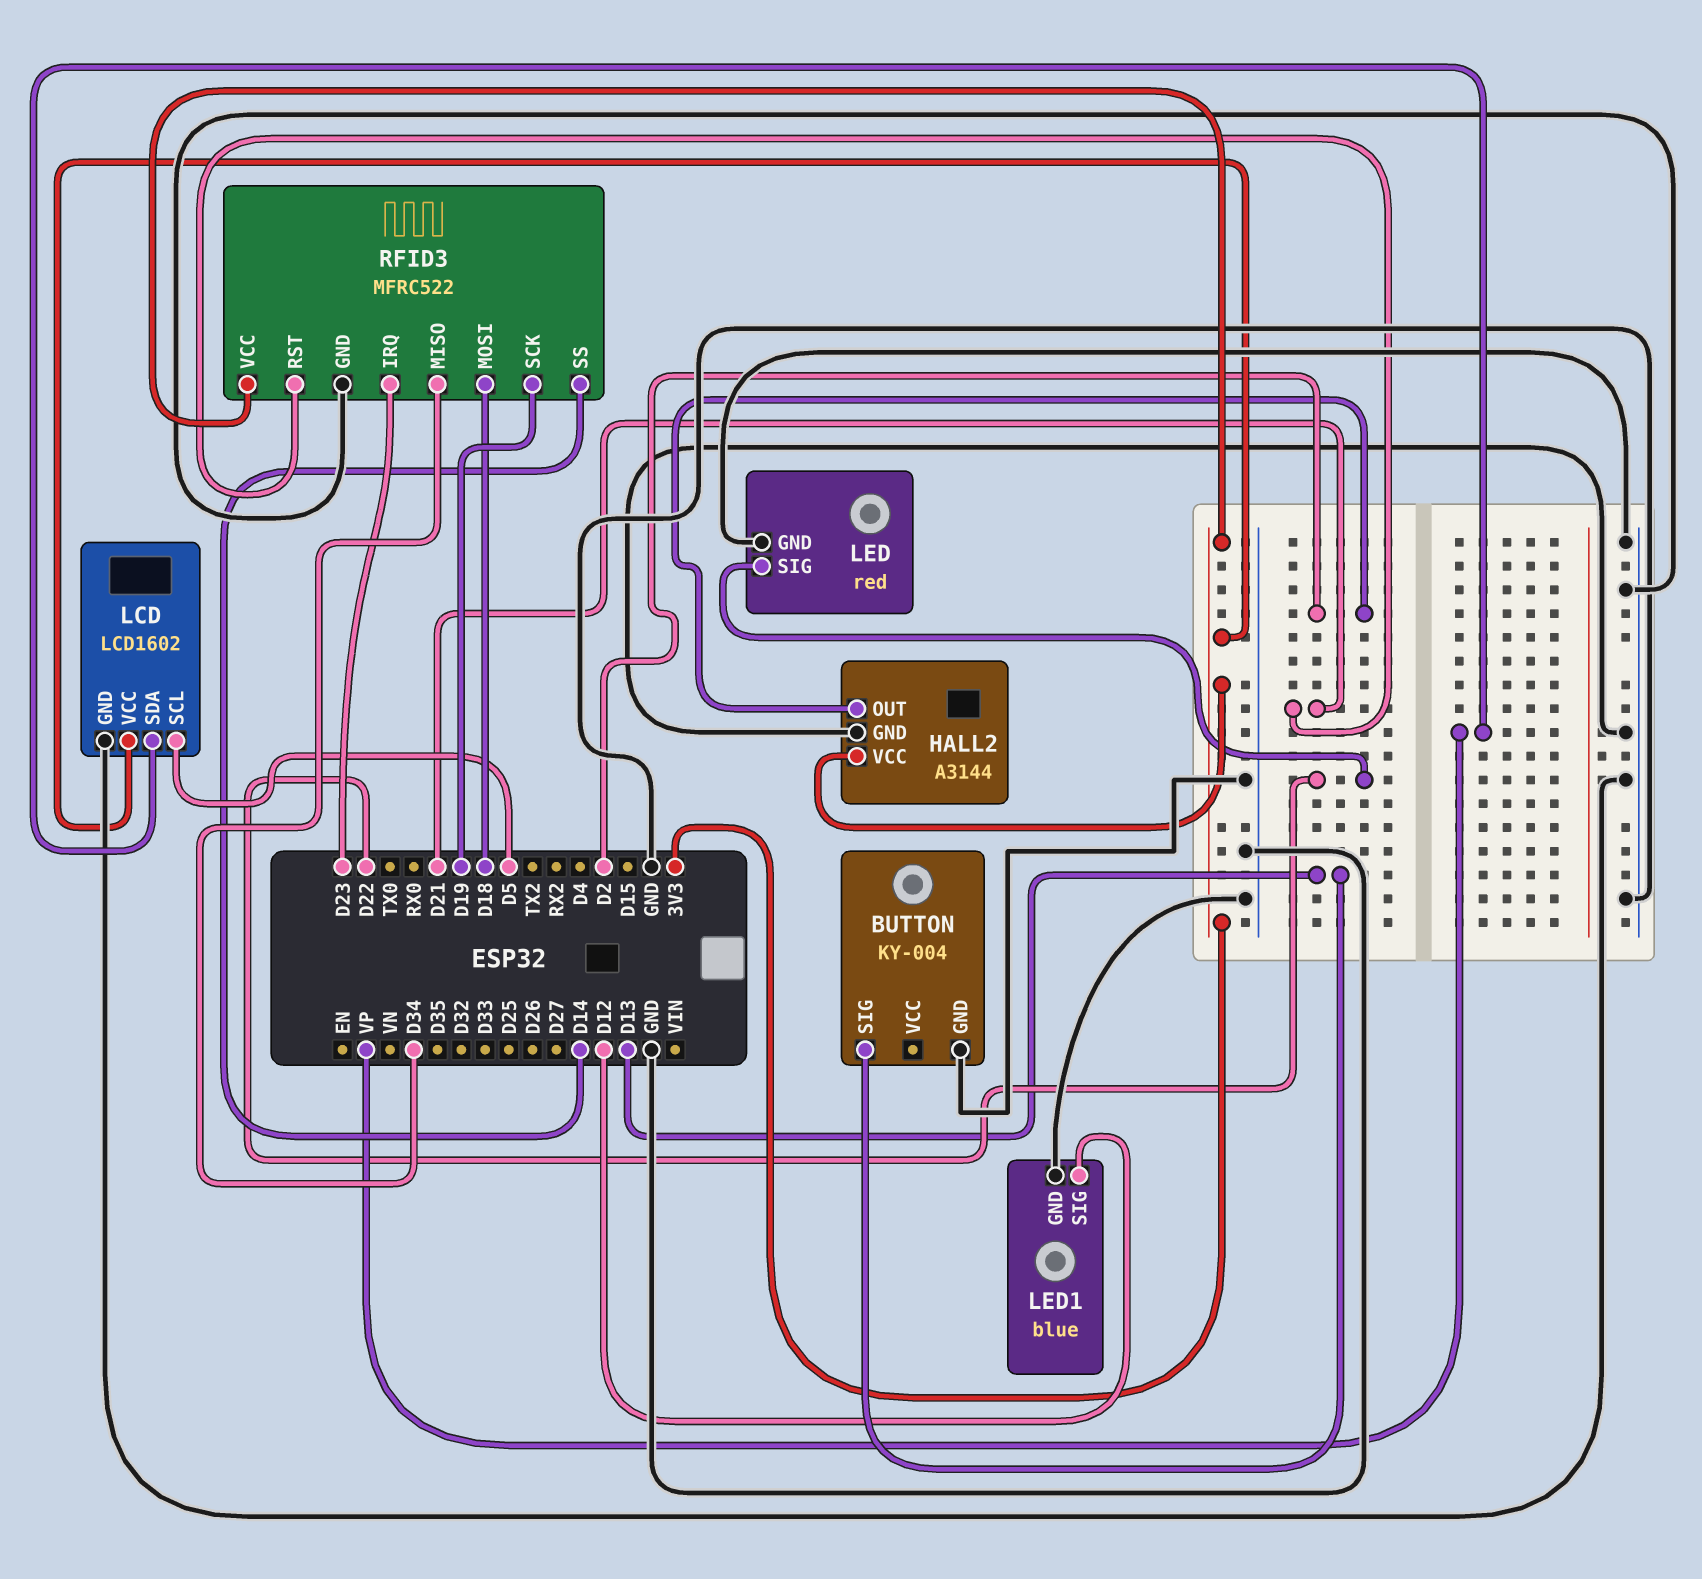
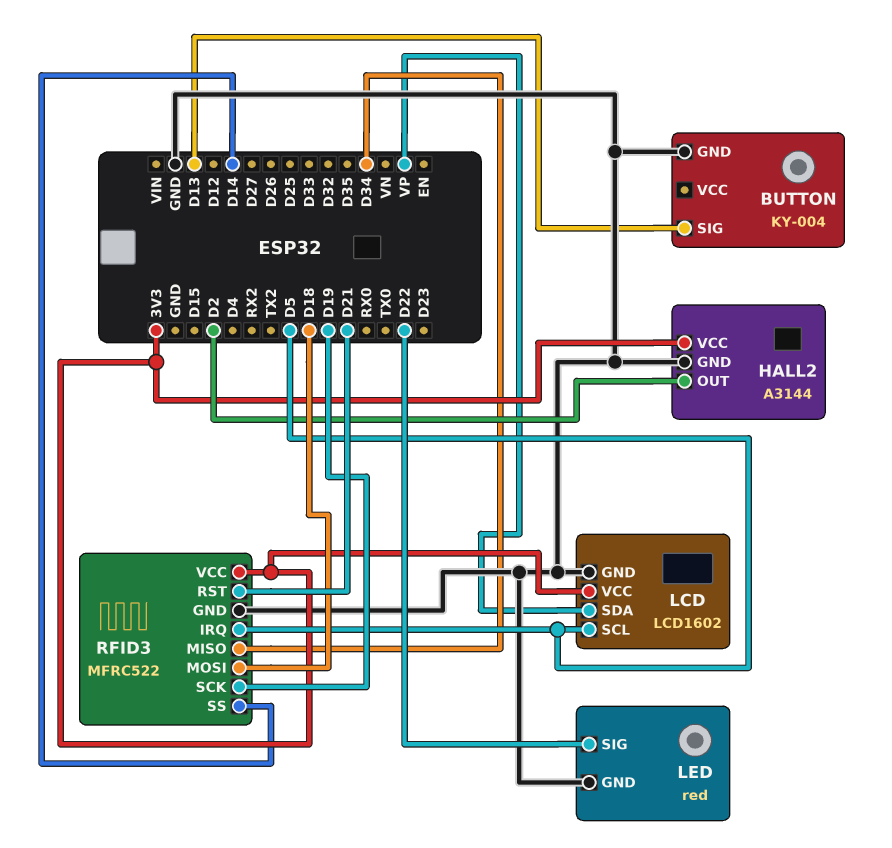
LED1: blue -> none
LED1 pin GND: GND -> none
LED1 pin SIG: D12 -> none
RFID3 pin IRQ: D23 -> D5

